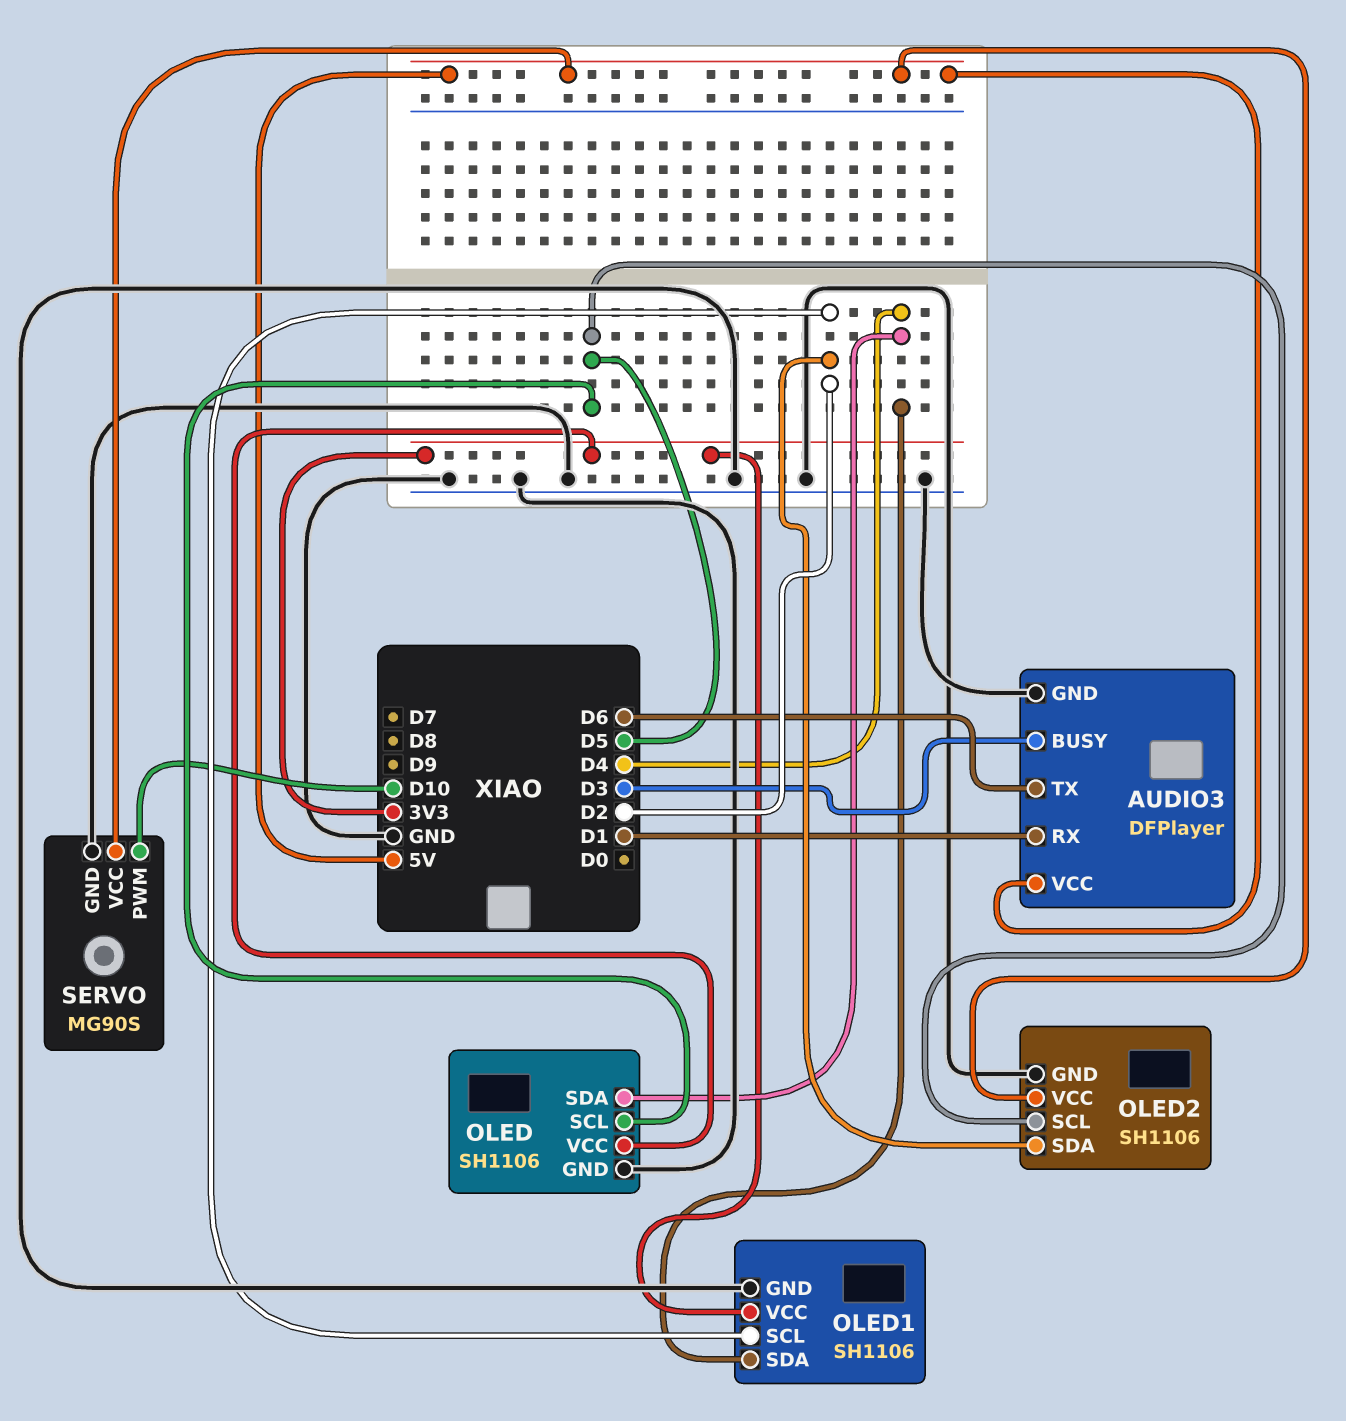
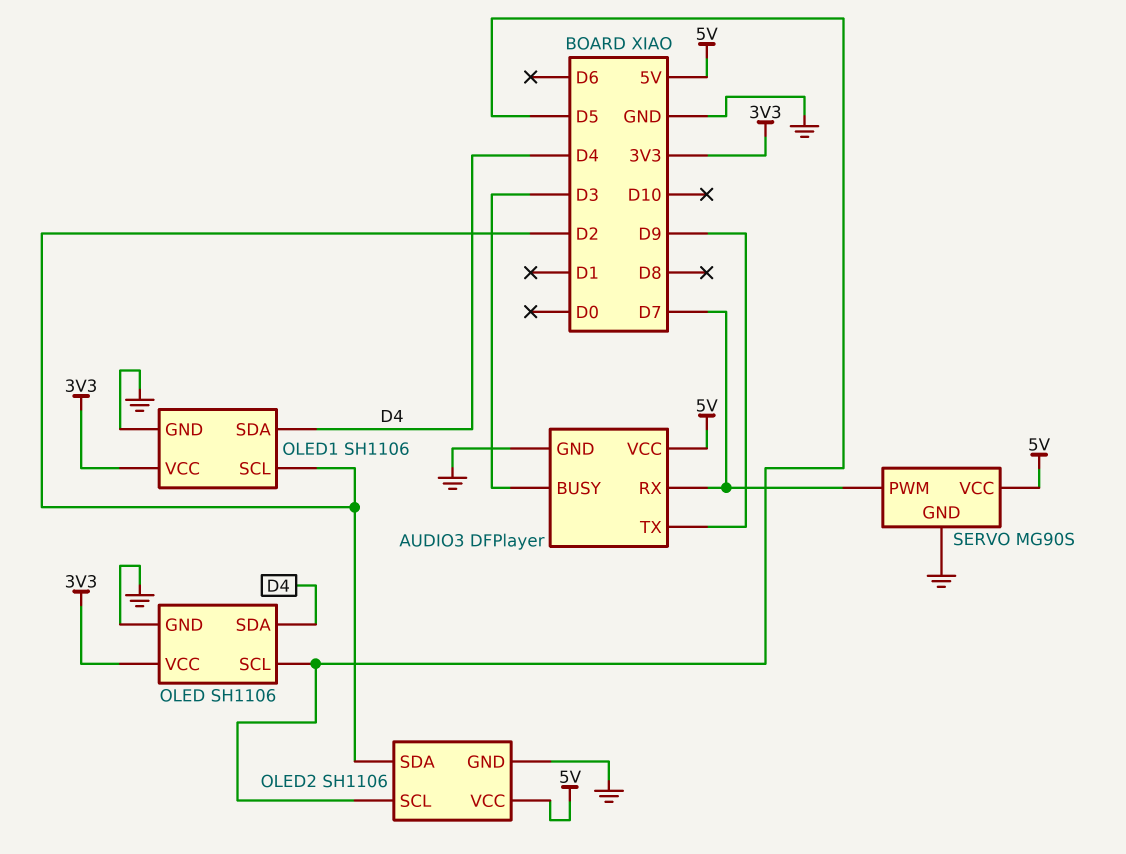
AUDIO3 pin RX: D1 -> D7
AUDIO3 pin TX: D6 -> D9
SERVO pin PWM: D10 -> D7

